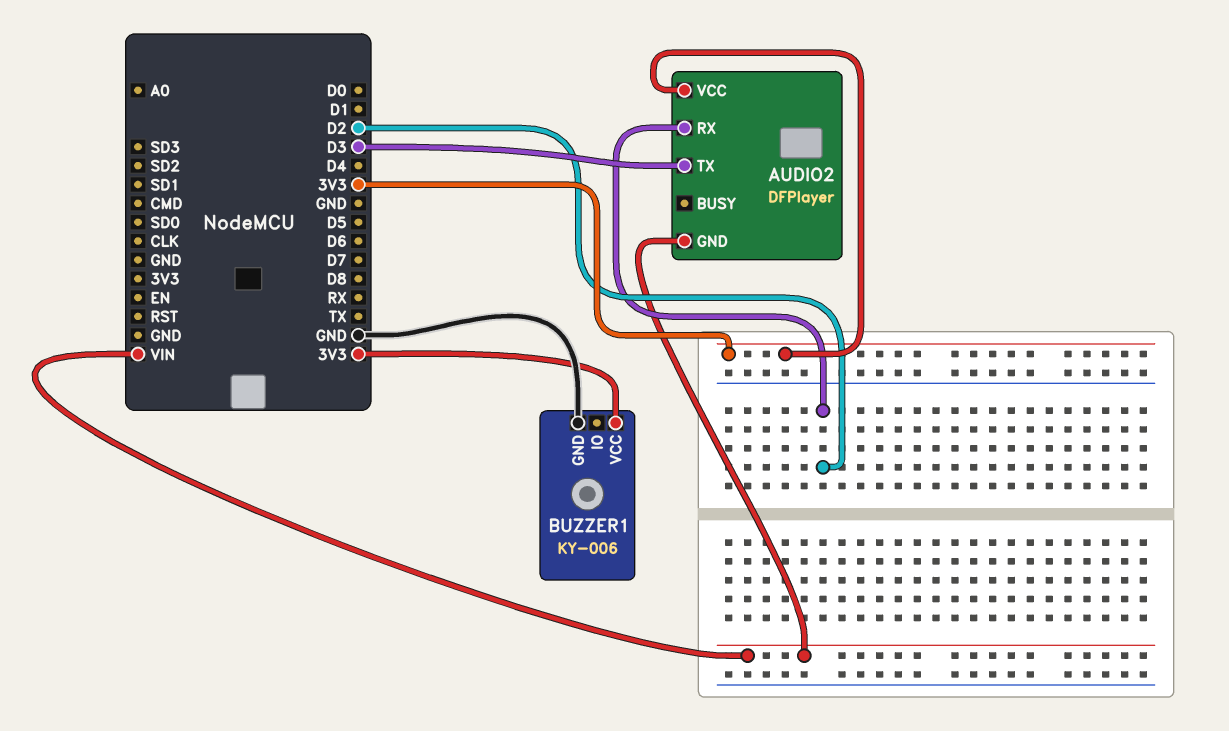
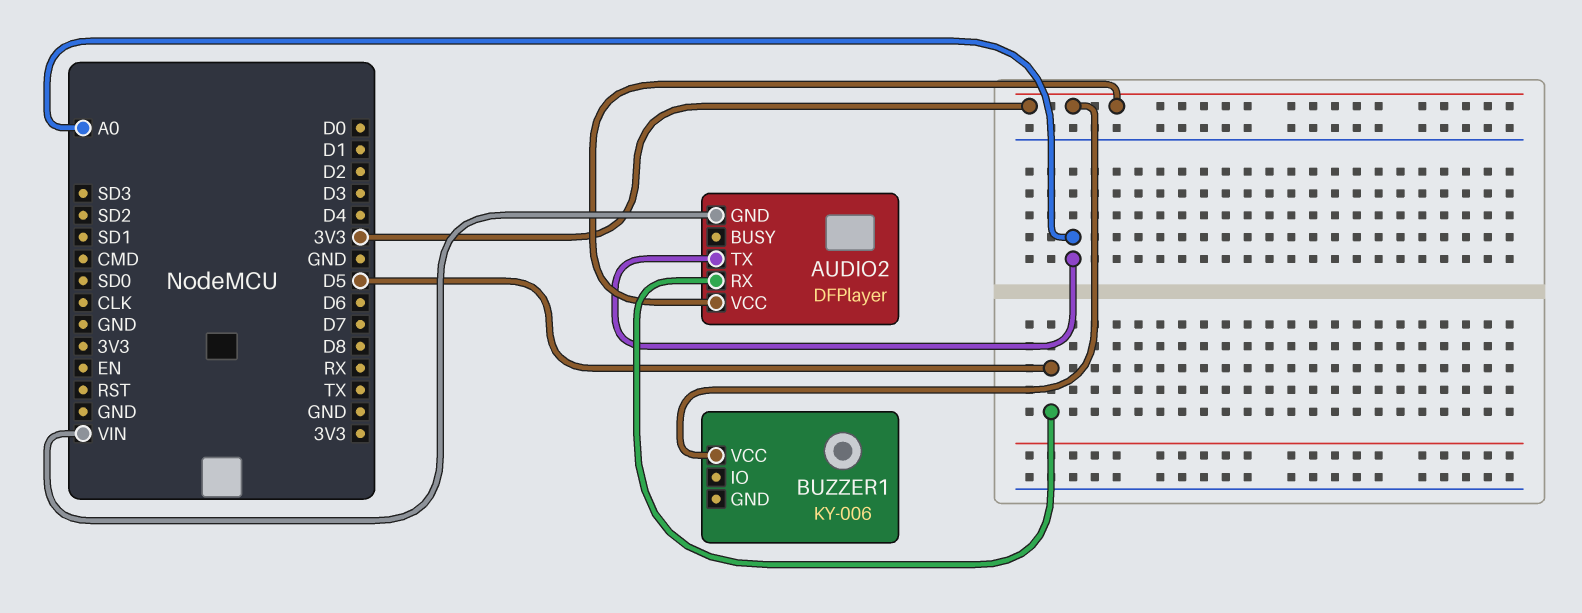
AUDIO2 pin RX: D2 -> D5
AUDIO2 pin TX: D3 -> A0
BUZZER1 pin GND: GND -> none

